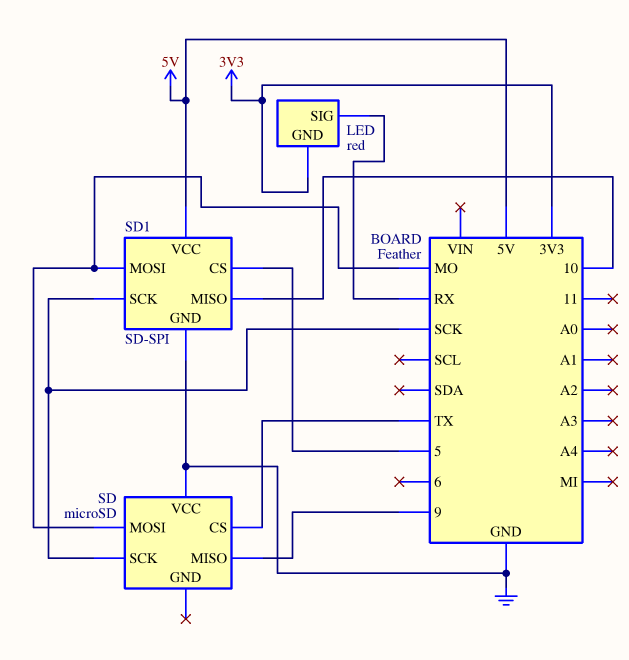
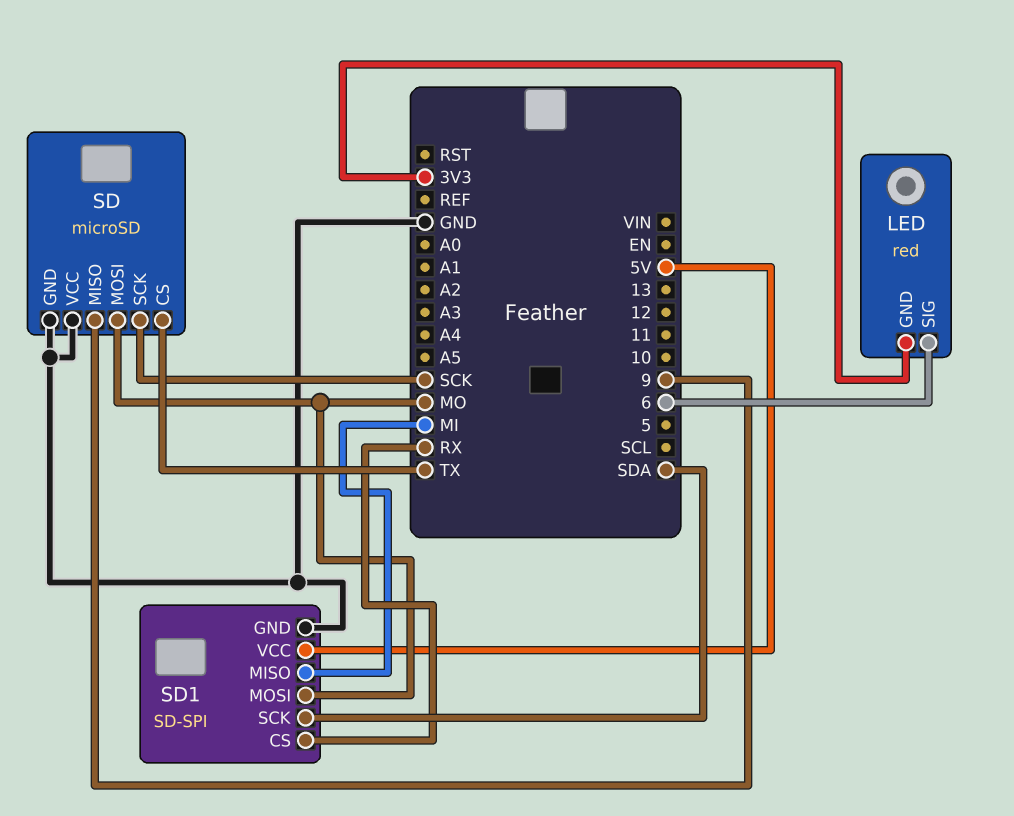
LED pin SIG: RX -> 6
SD pin GND: none -> GND
SD1 pin CS: 5 -> RX
SD1 pin MISO: 10 -> MI
SD1 pin SCK: SCK -> SDA

